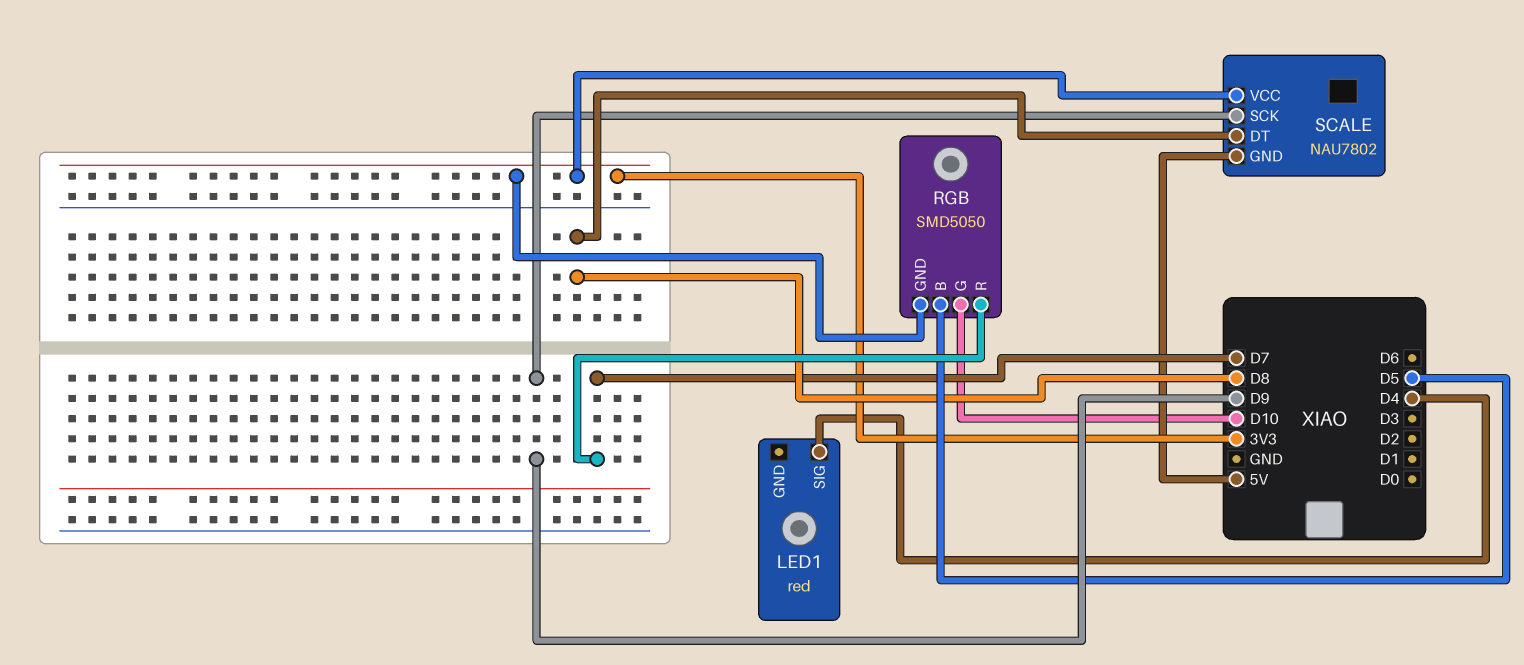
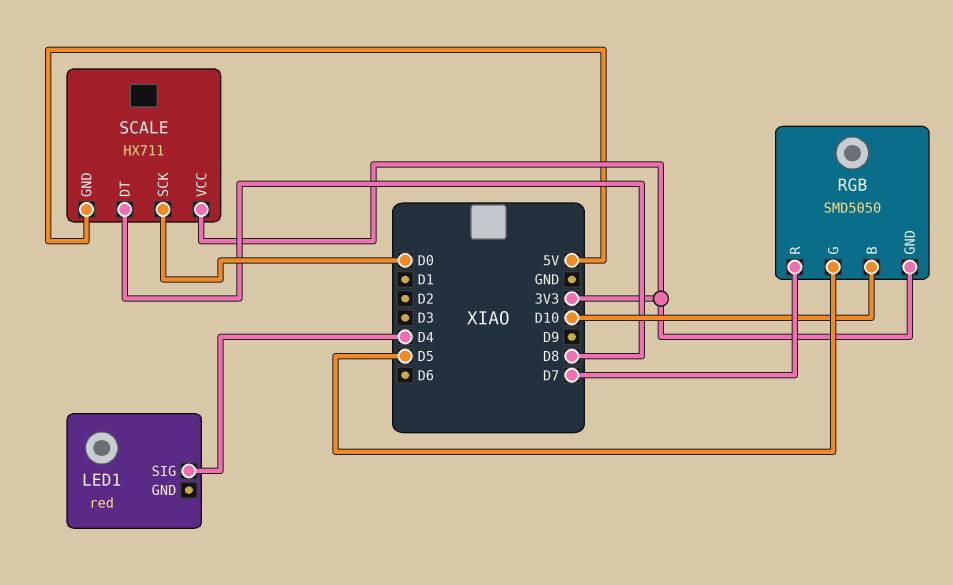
RGB pin B: D5 -> D10
RGB pin G: D10 -> D5
SCALE: NAU7802 -> HX711
SCALE pin SCK: D9 -> D0

